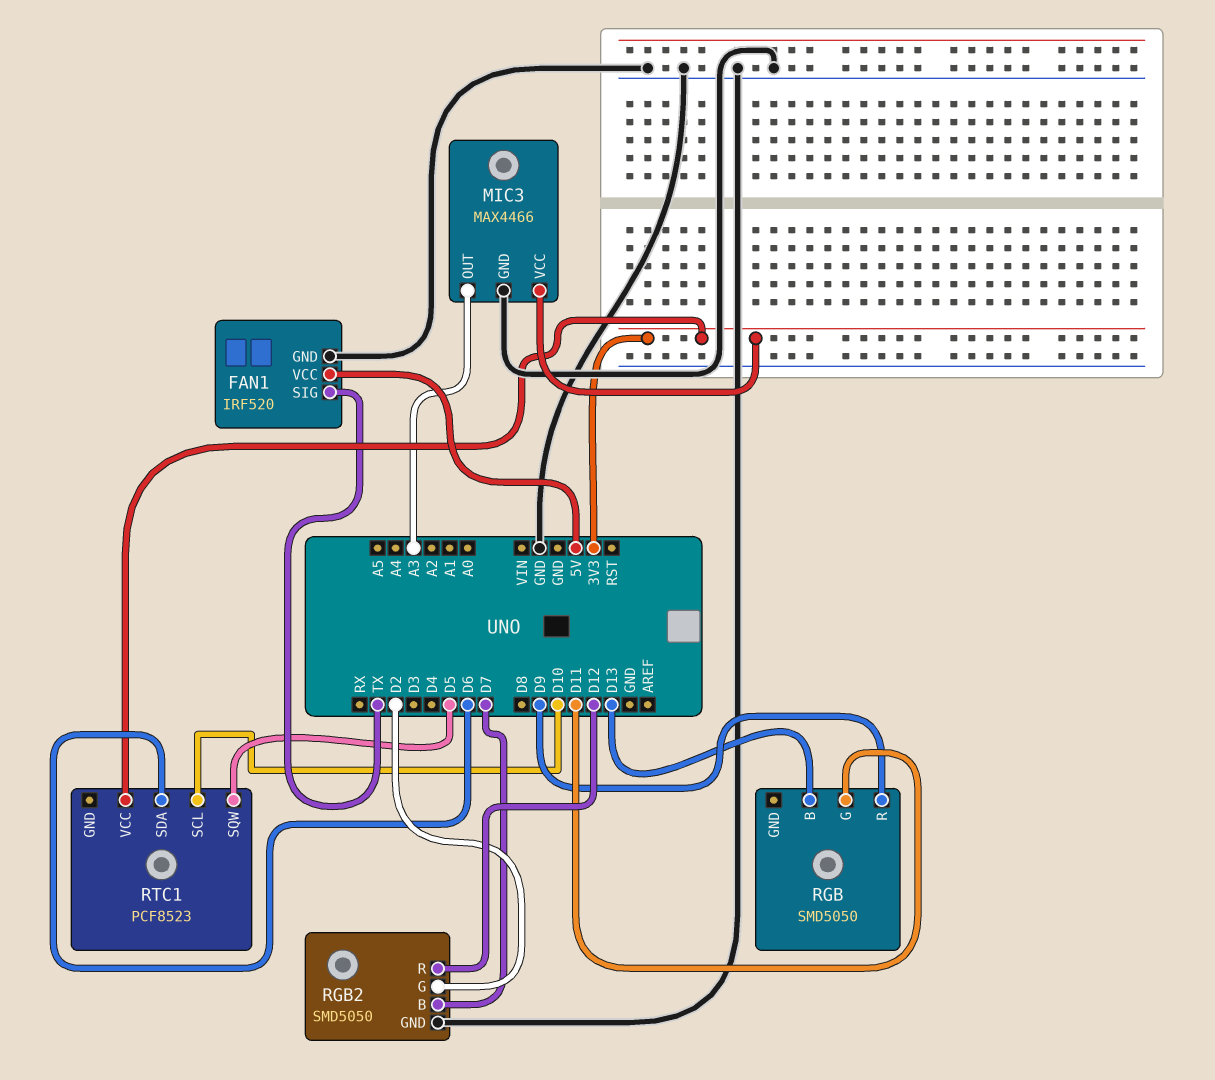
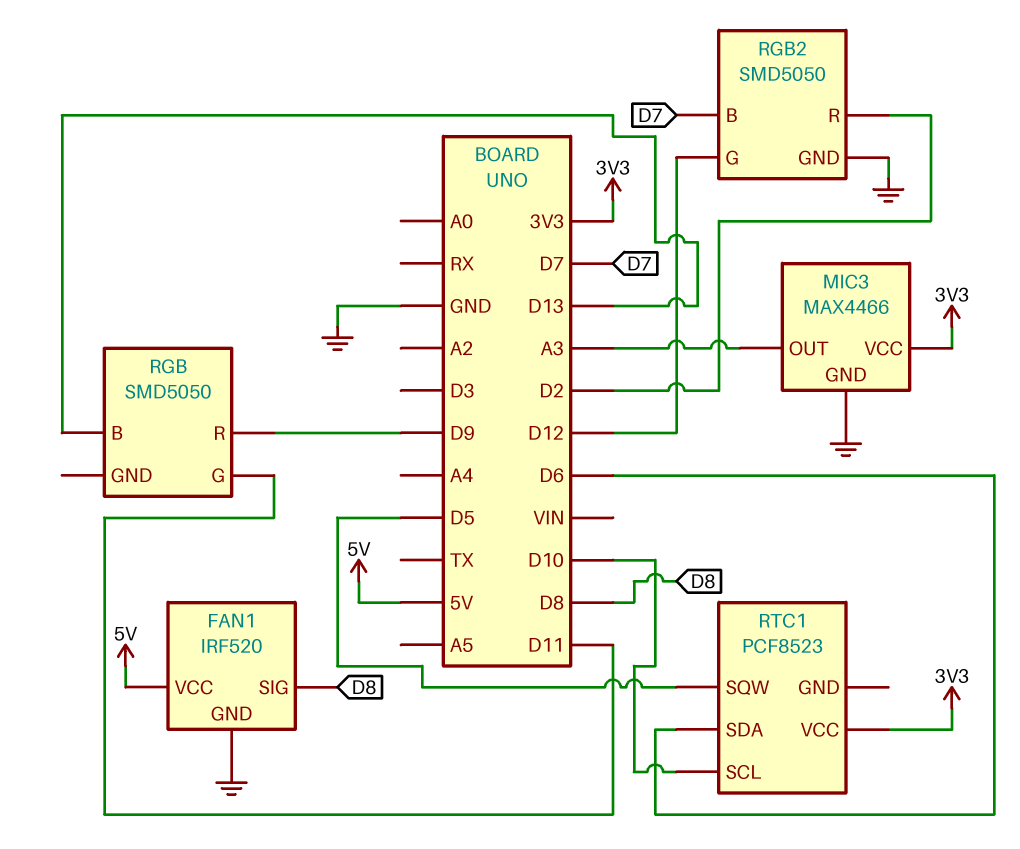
FAN1 pin SIG: TX -> D8
RGB2 pin G: D2 -> D12
RGB2 pin R: D12 -> D2

